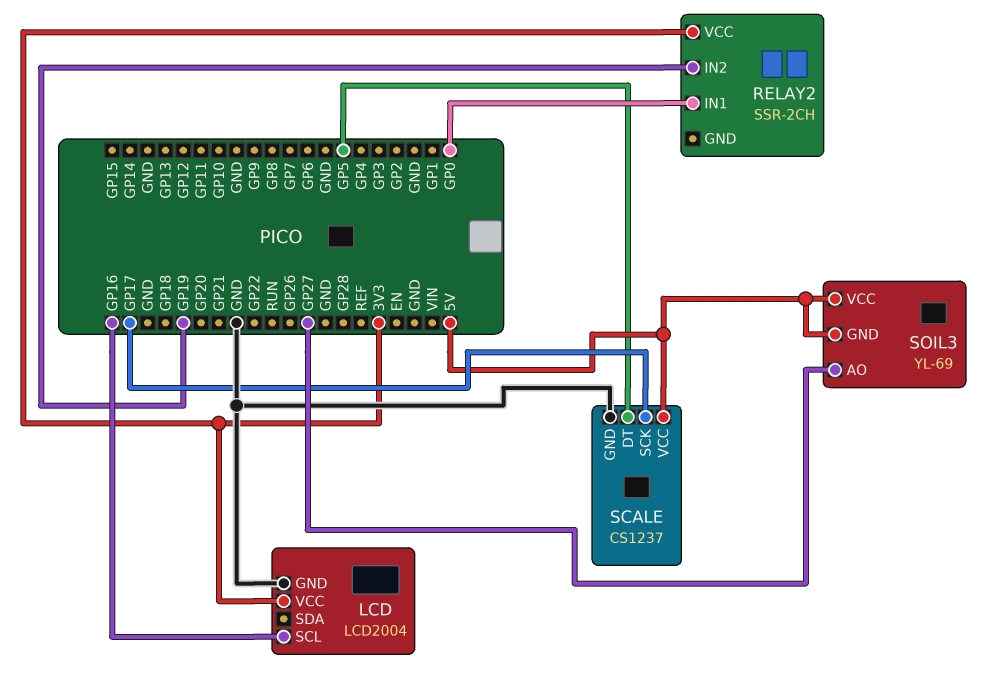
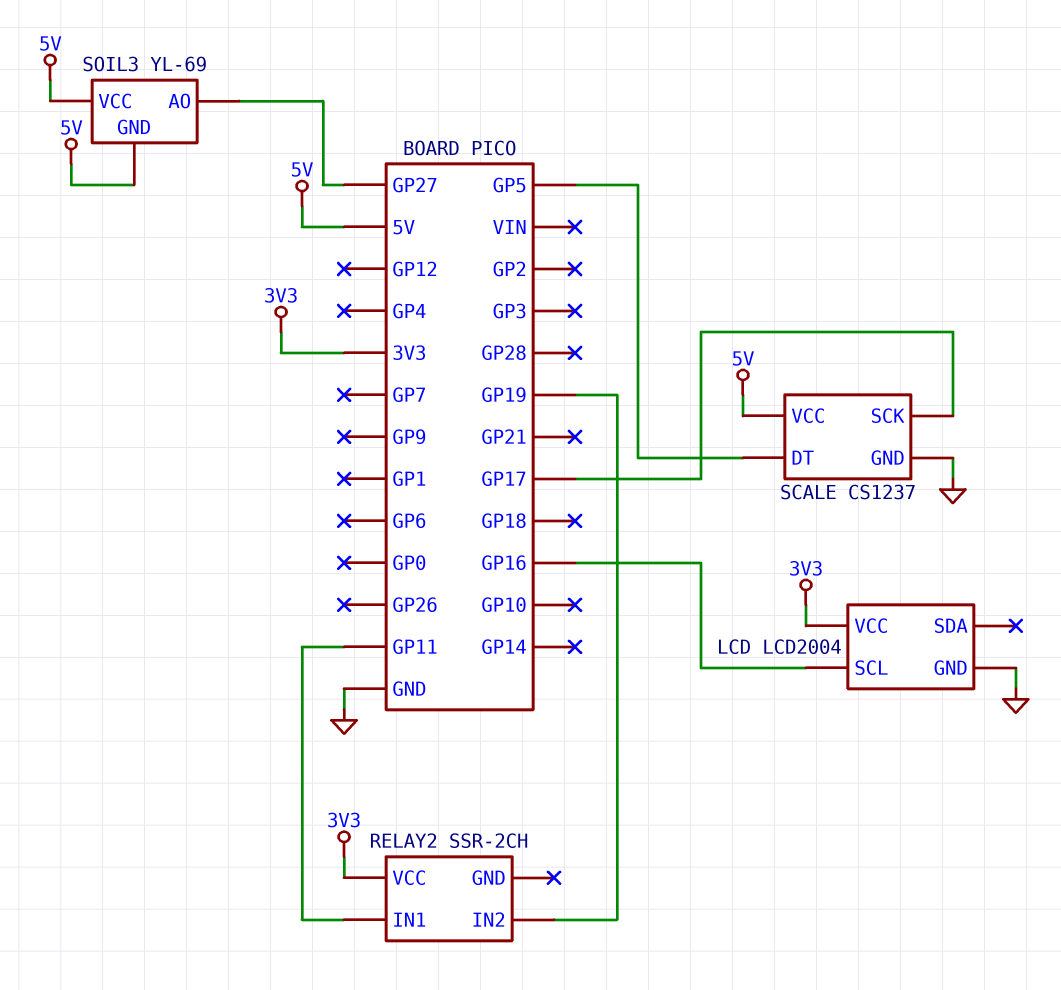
RELAY2 pin IN1: GP0 -> GP11

